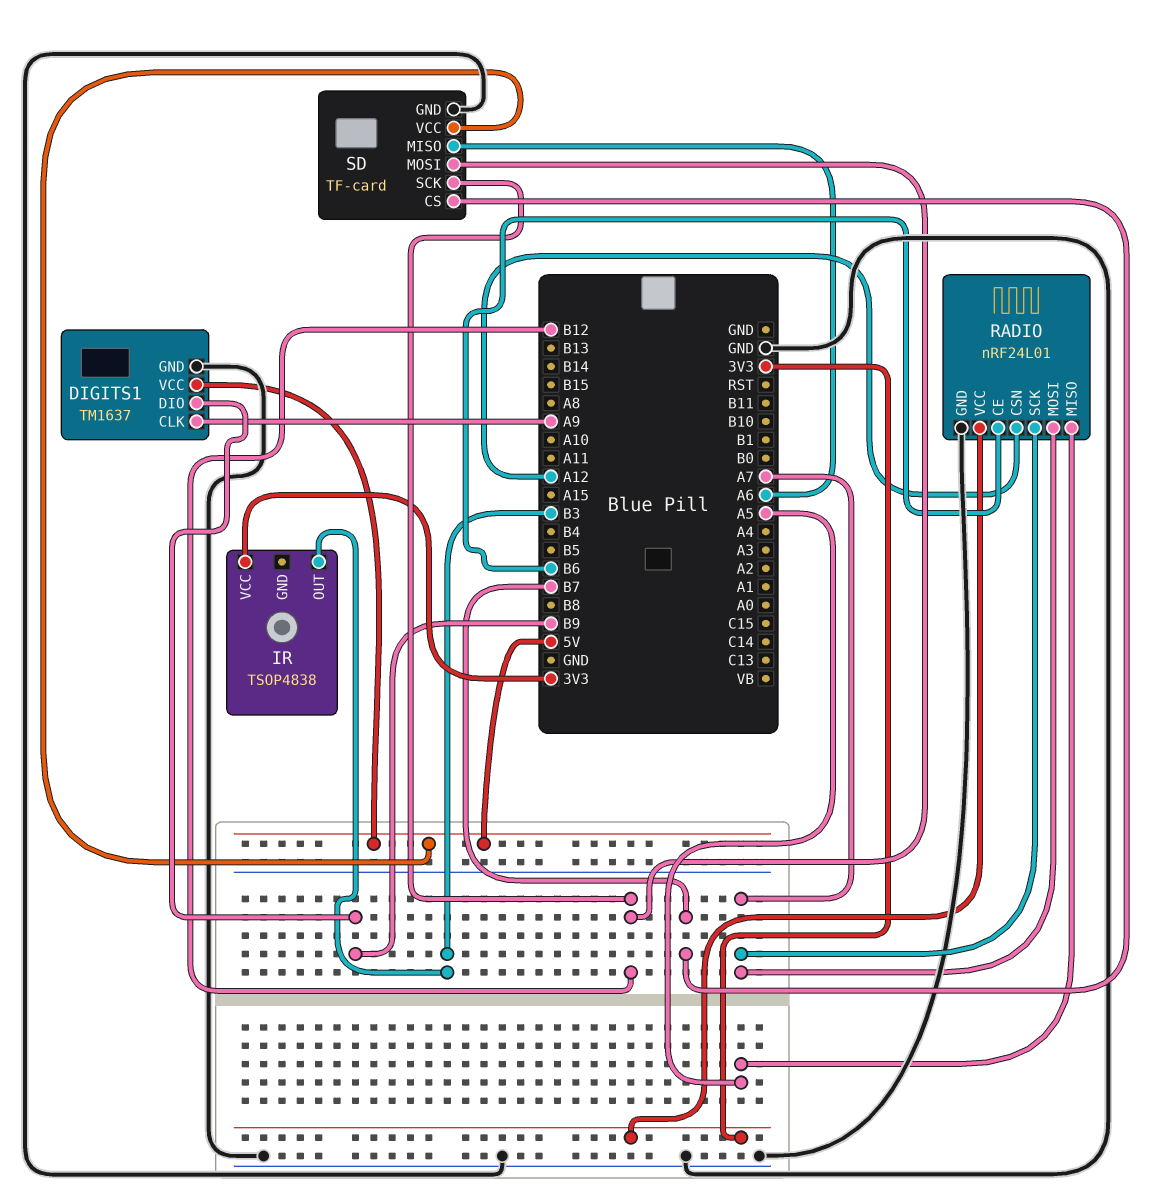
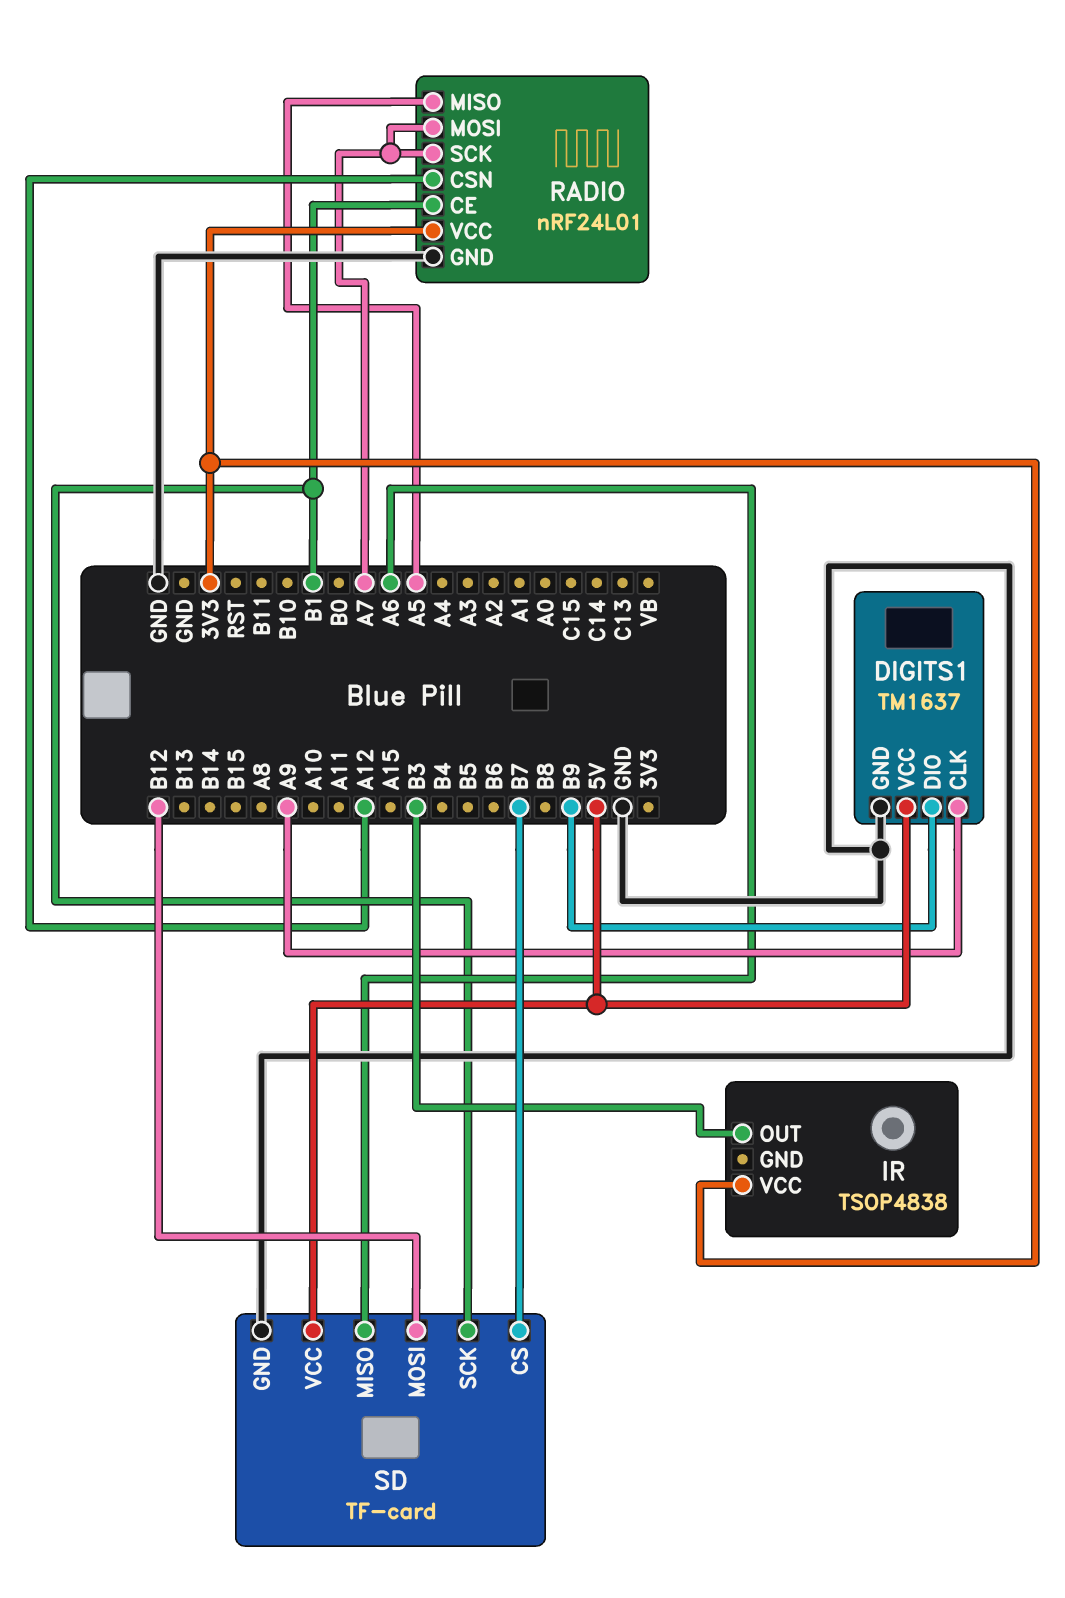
RADIO pin CE: B6 -> B1
SD pin SCK: B12 -> B1

